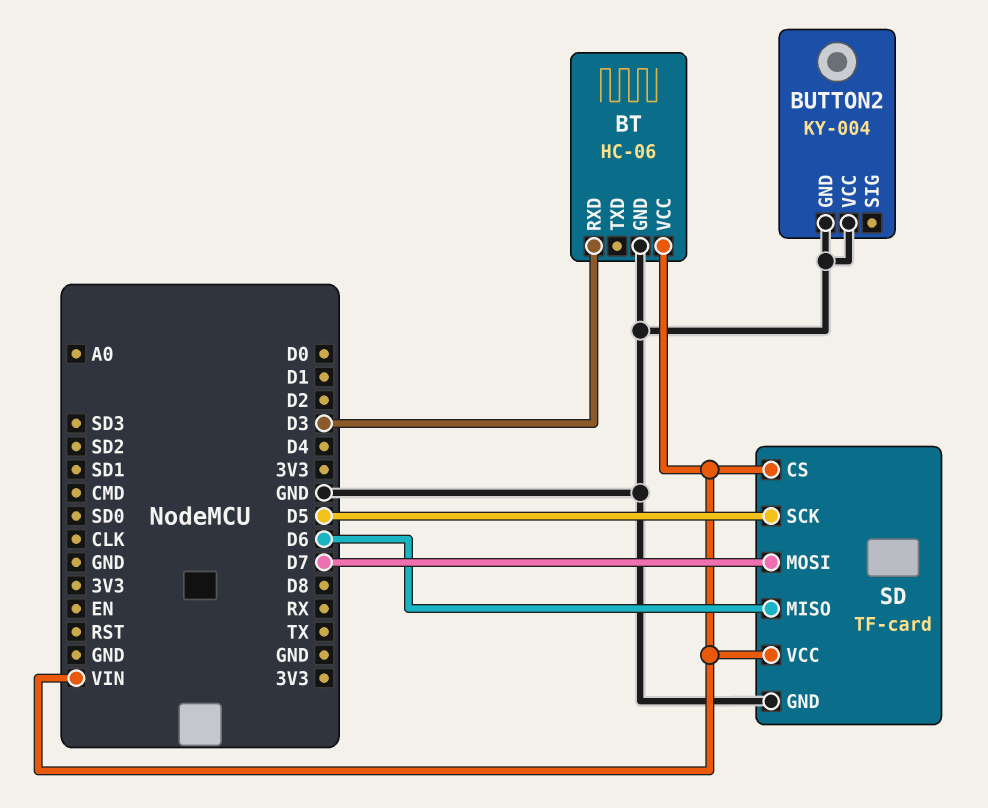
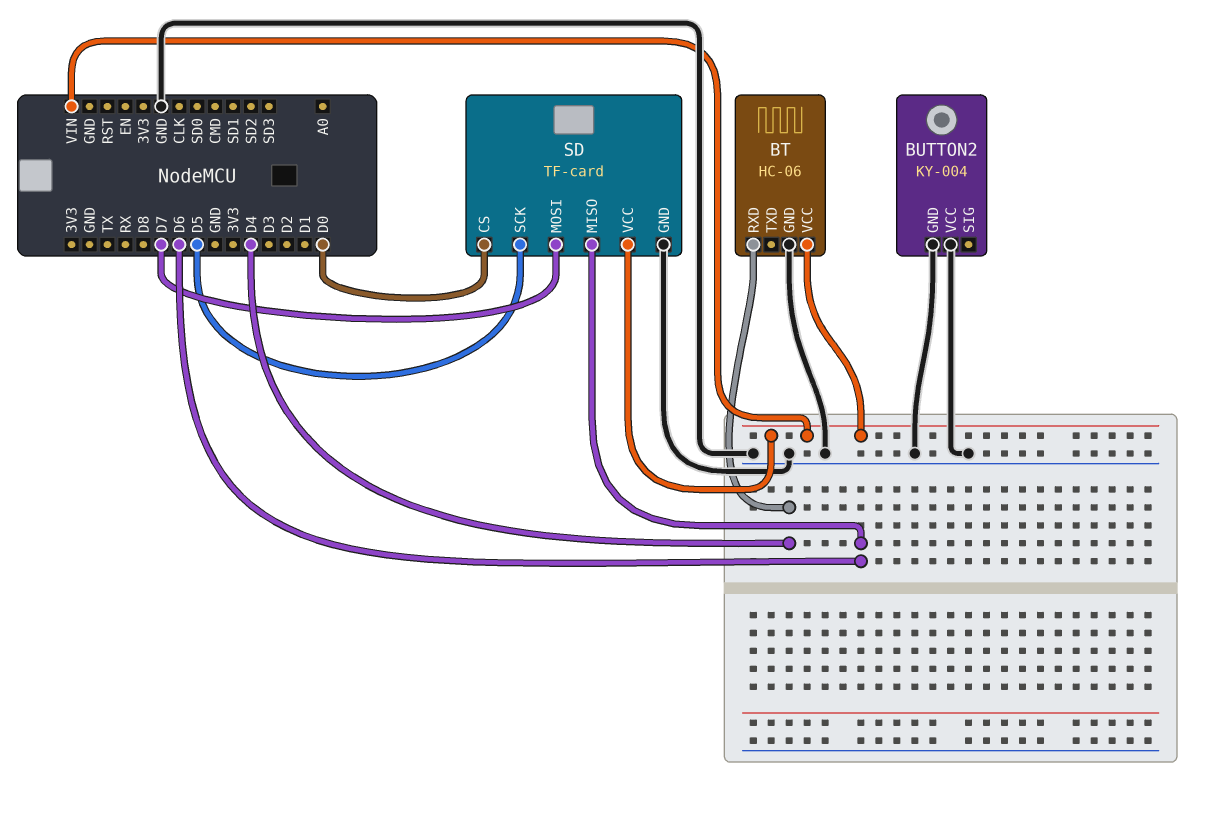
BT pin RXD: D3 -> D4
SD pin CS: VIN -> D0

